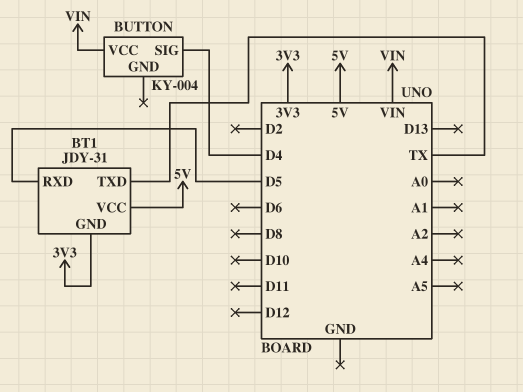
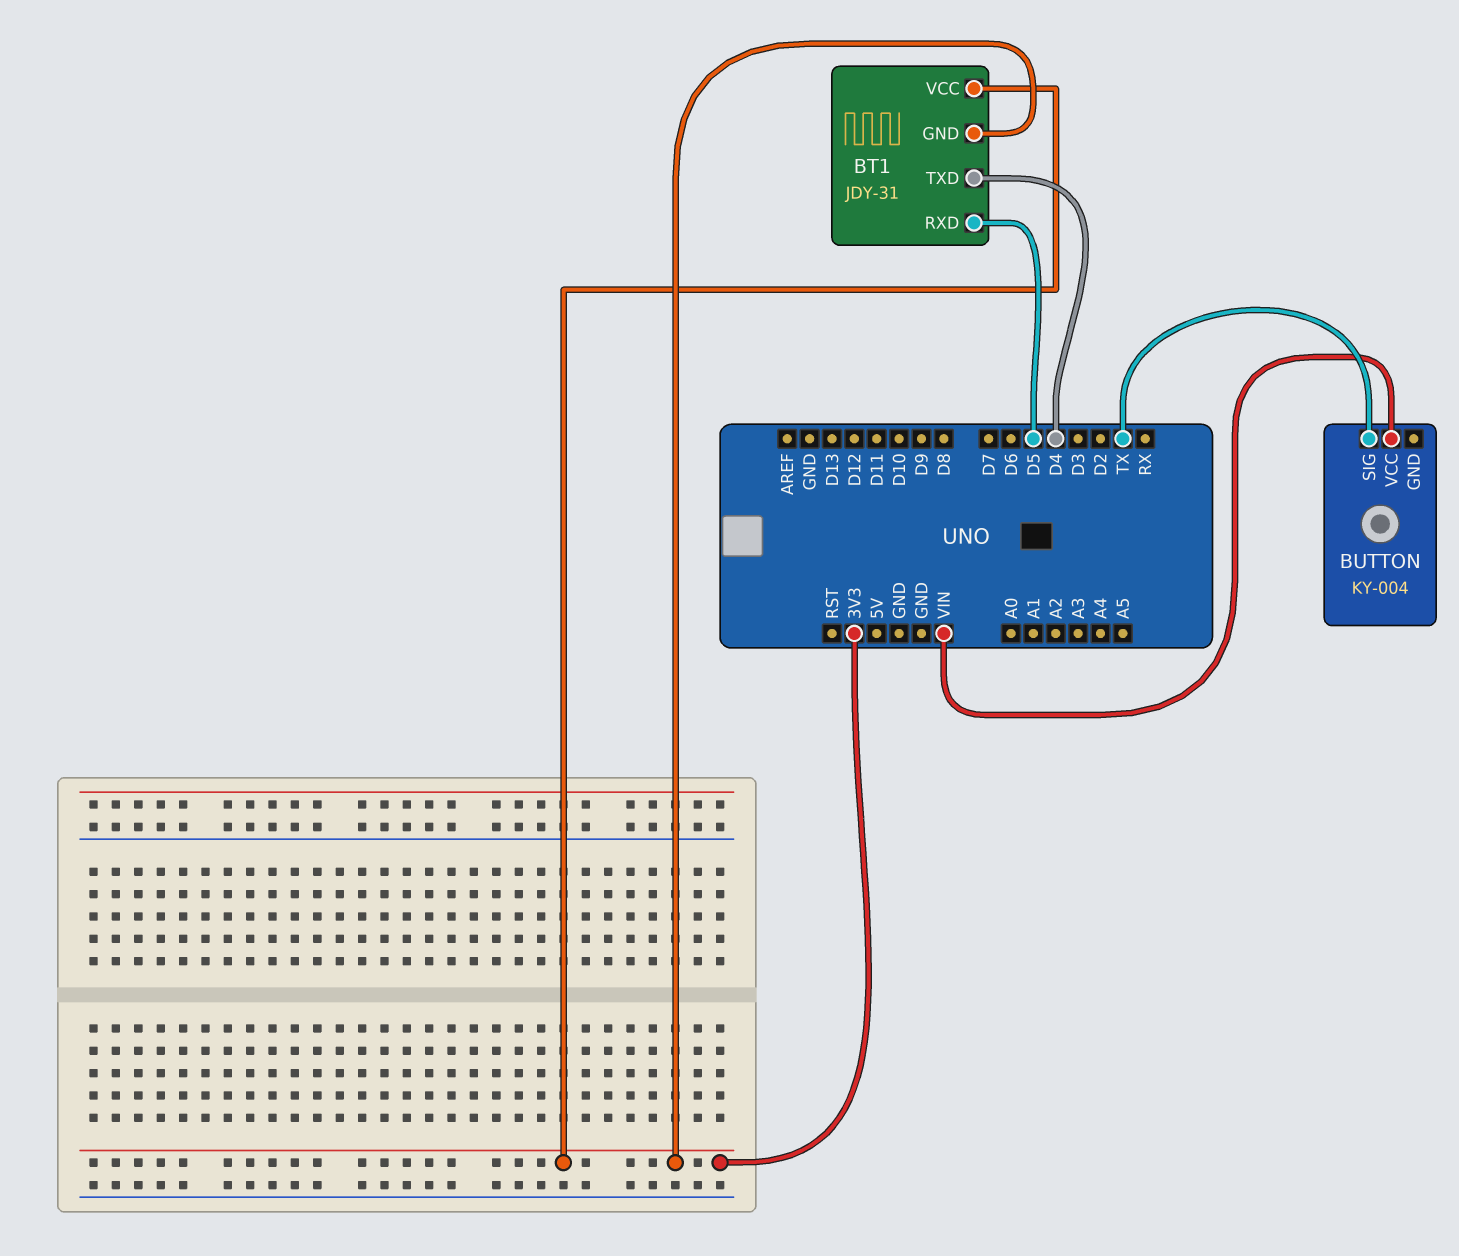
BT1 pin TXD: TX -> D4
BT1 pin VCC: 5V -> 3V3
BUTTON pin SIG: D4 -> TX

